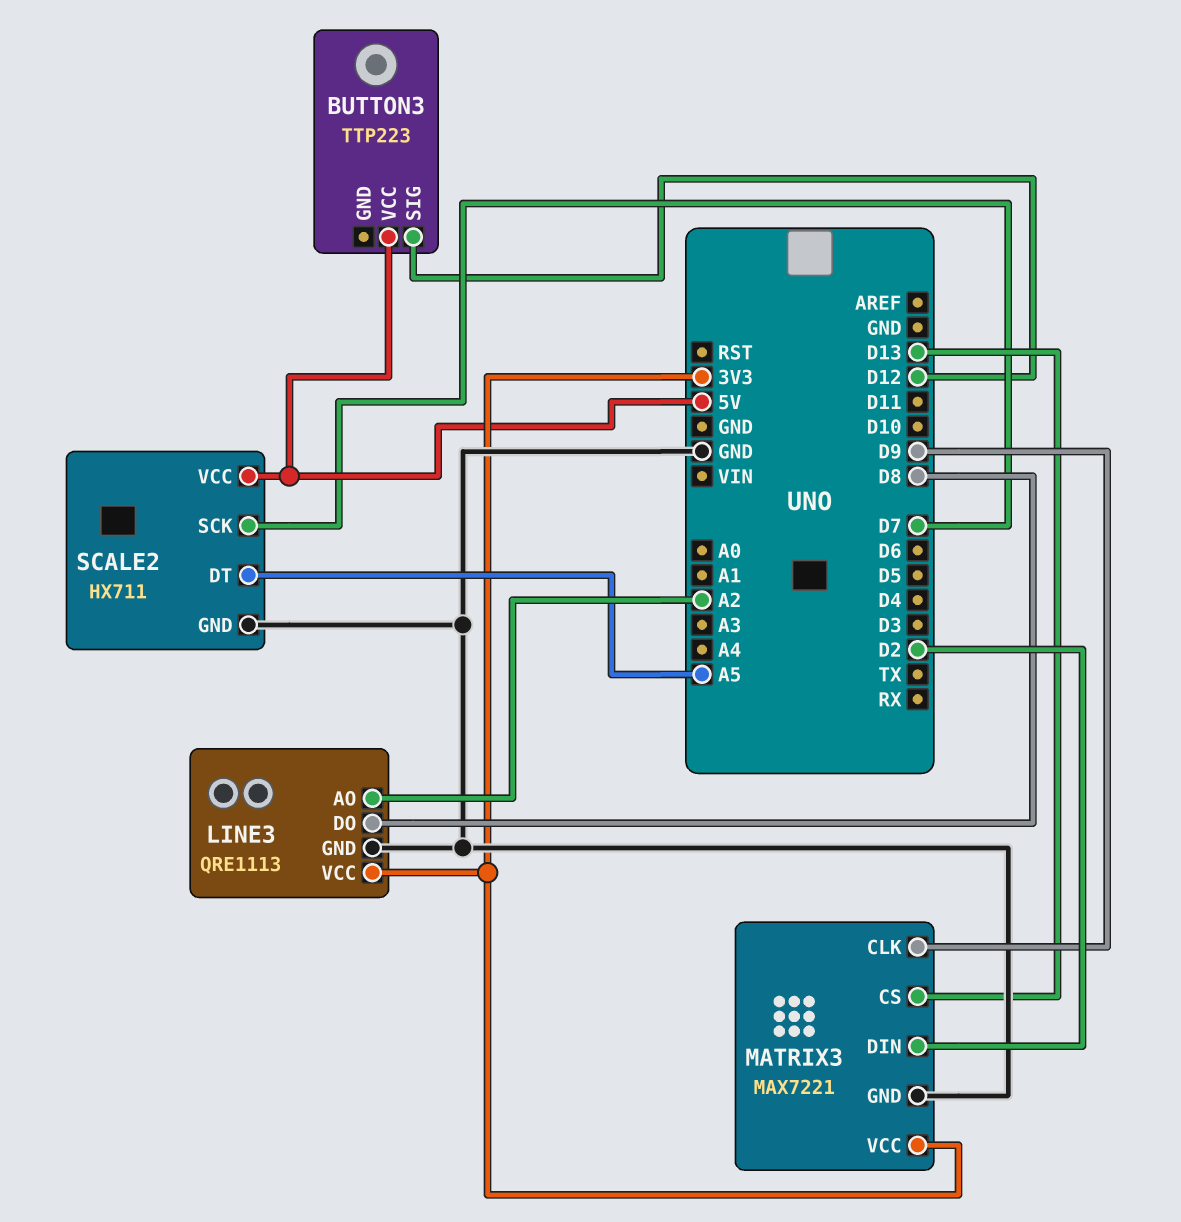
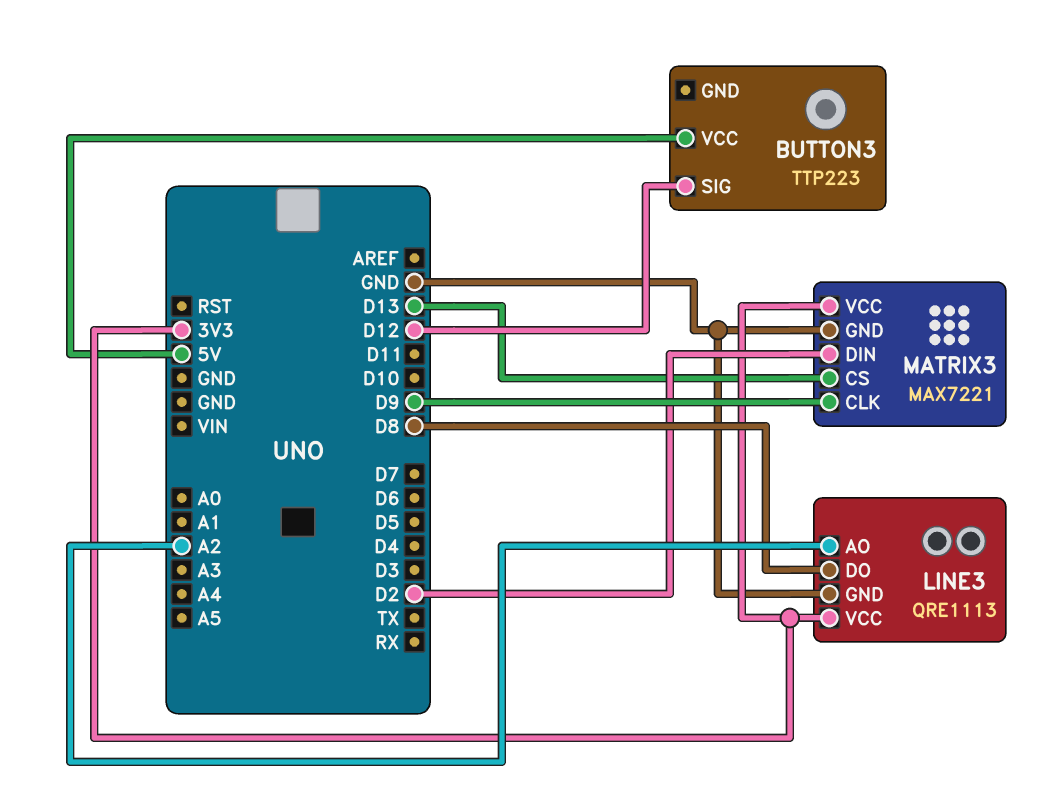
SCALE2: HX711 -> none
SCALE2 pin DT: A5 -> none
SCALE2 pin GND: GND -> none
SCALE2 pin SCK: D7 -> none
SCALE2 pin VCC: 5V -> none

